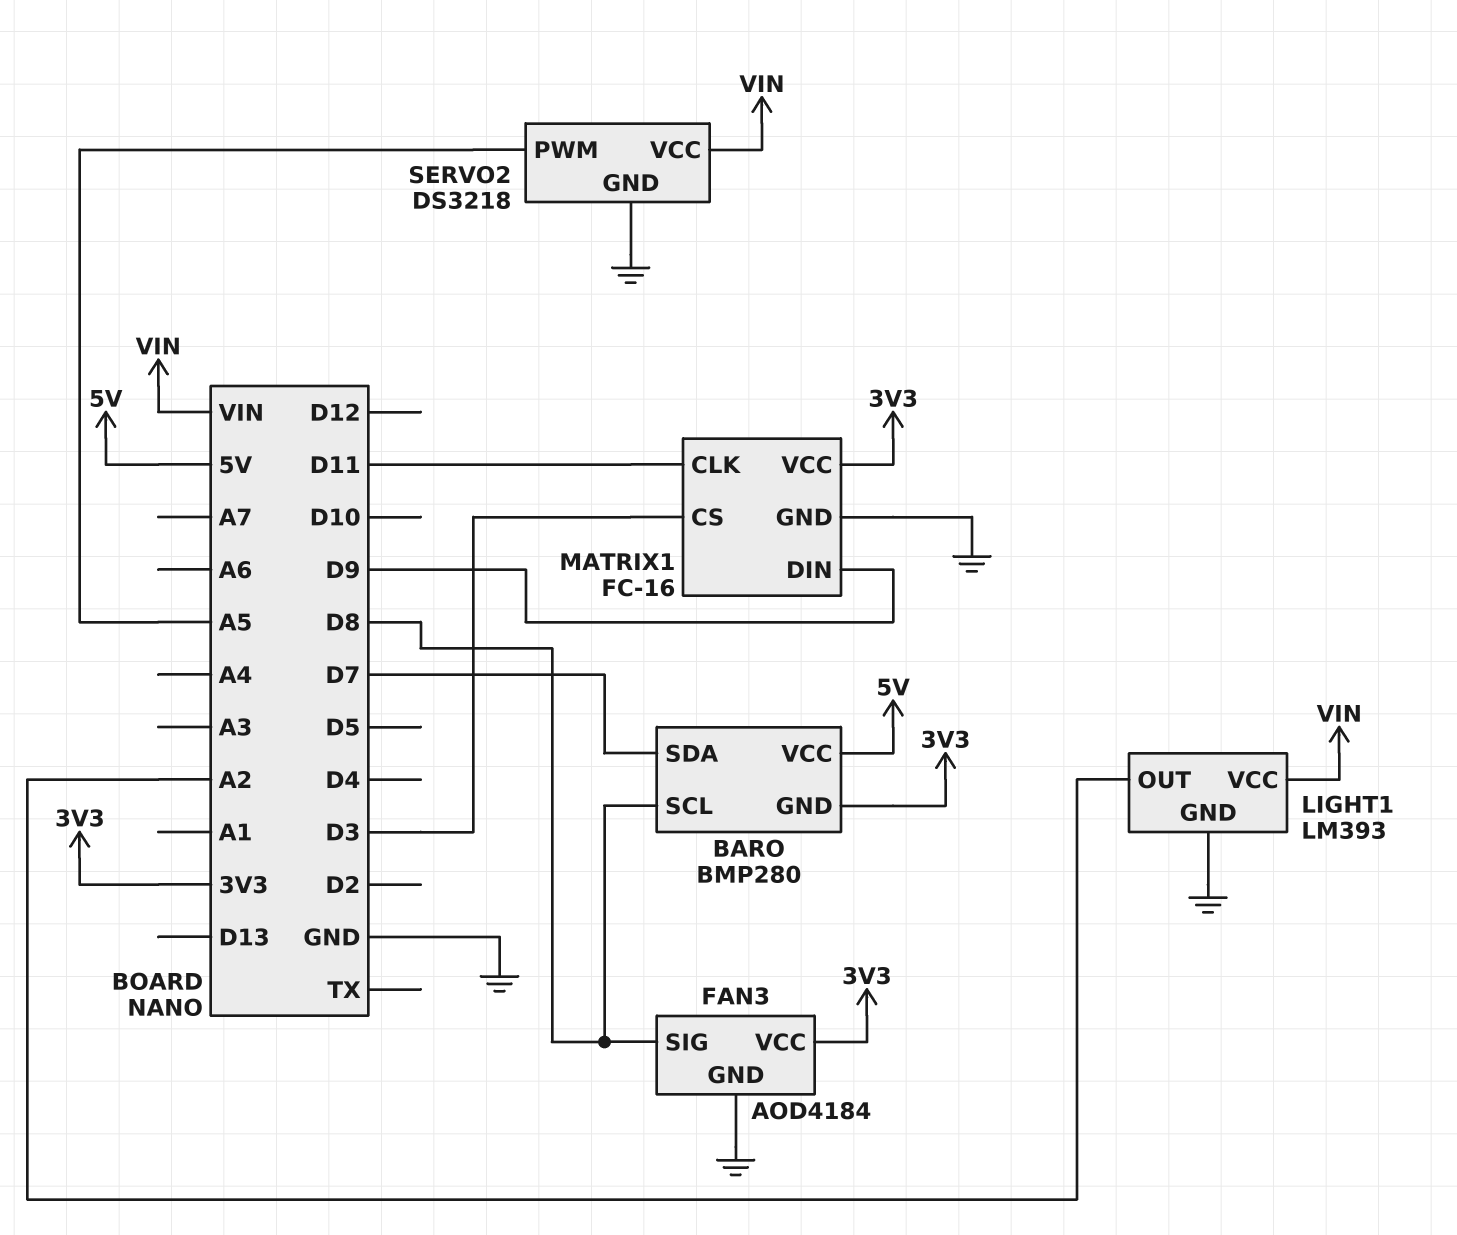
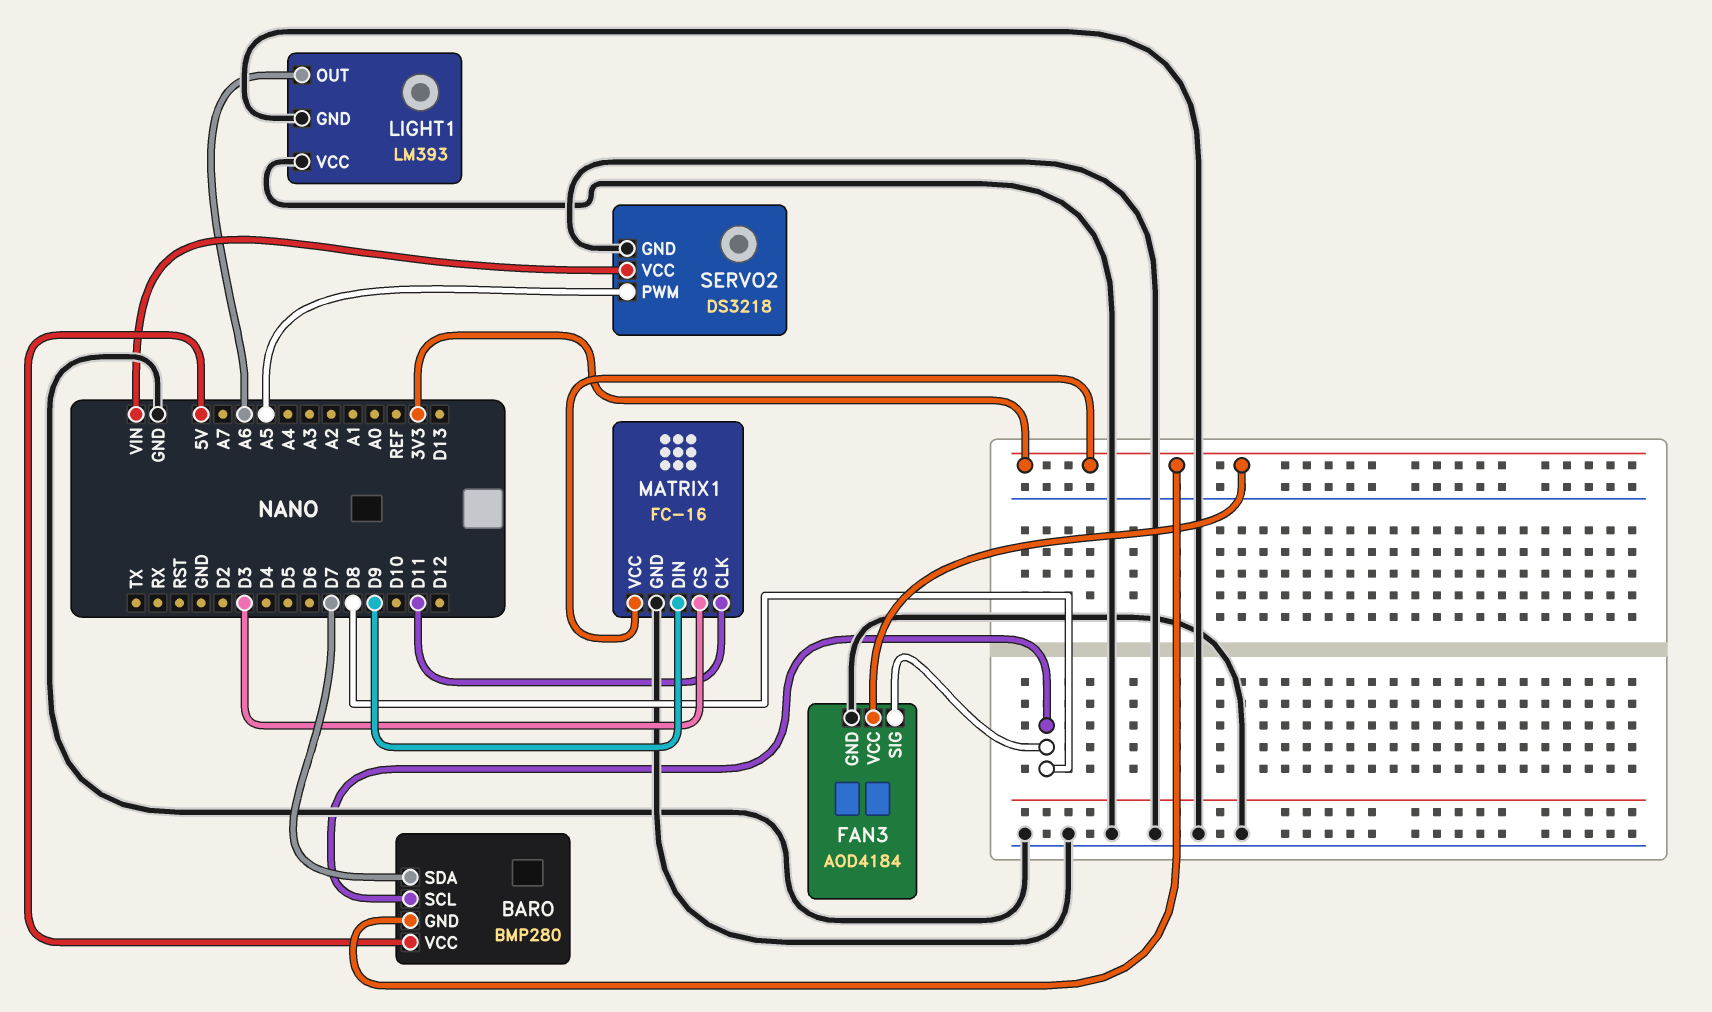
LIGHT1 pin OUT: A2 -> A6
LIGHT1 pin VCC: VIN -> GND

